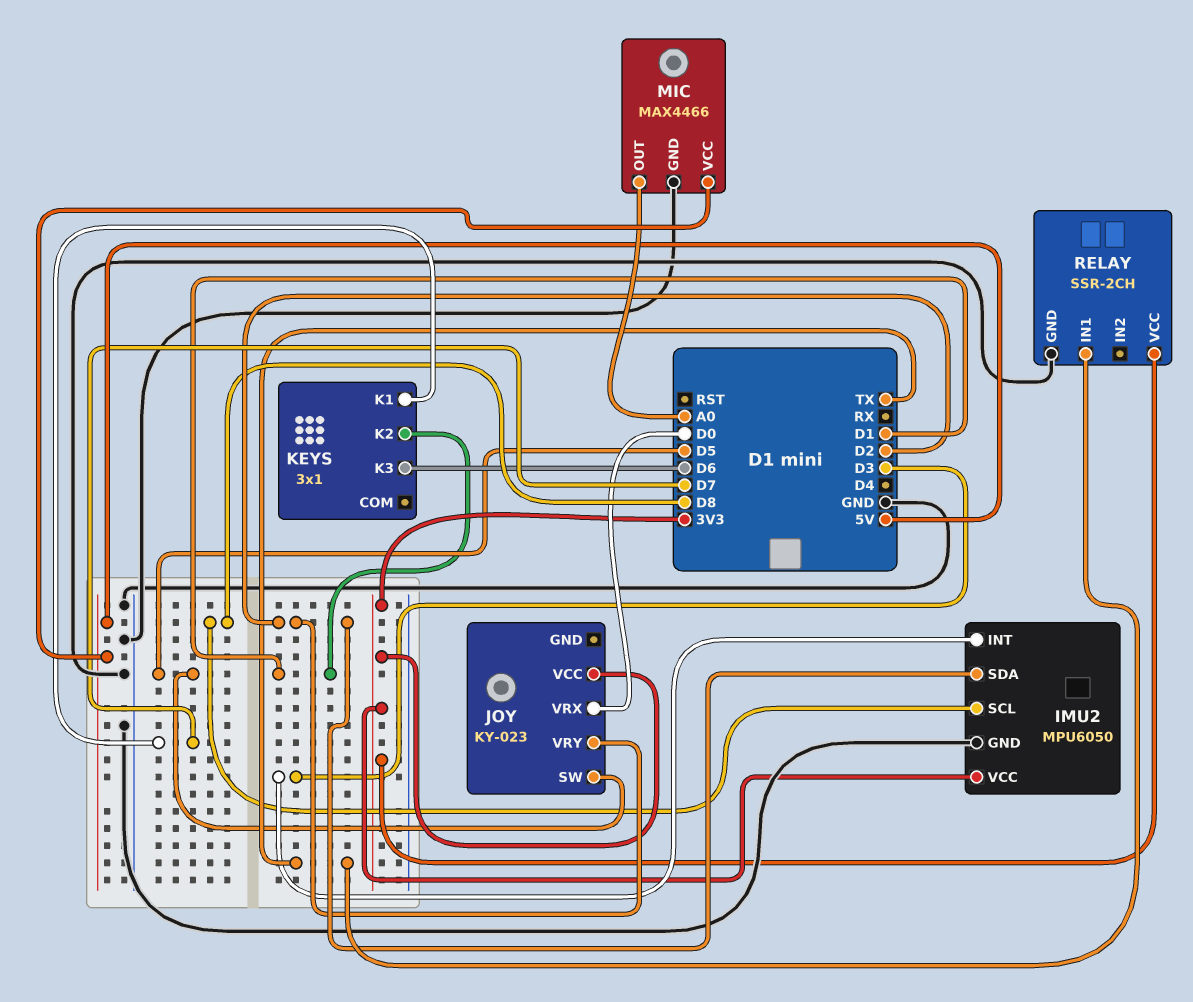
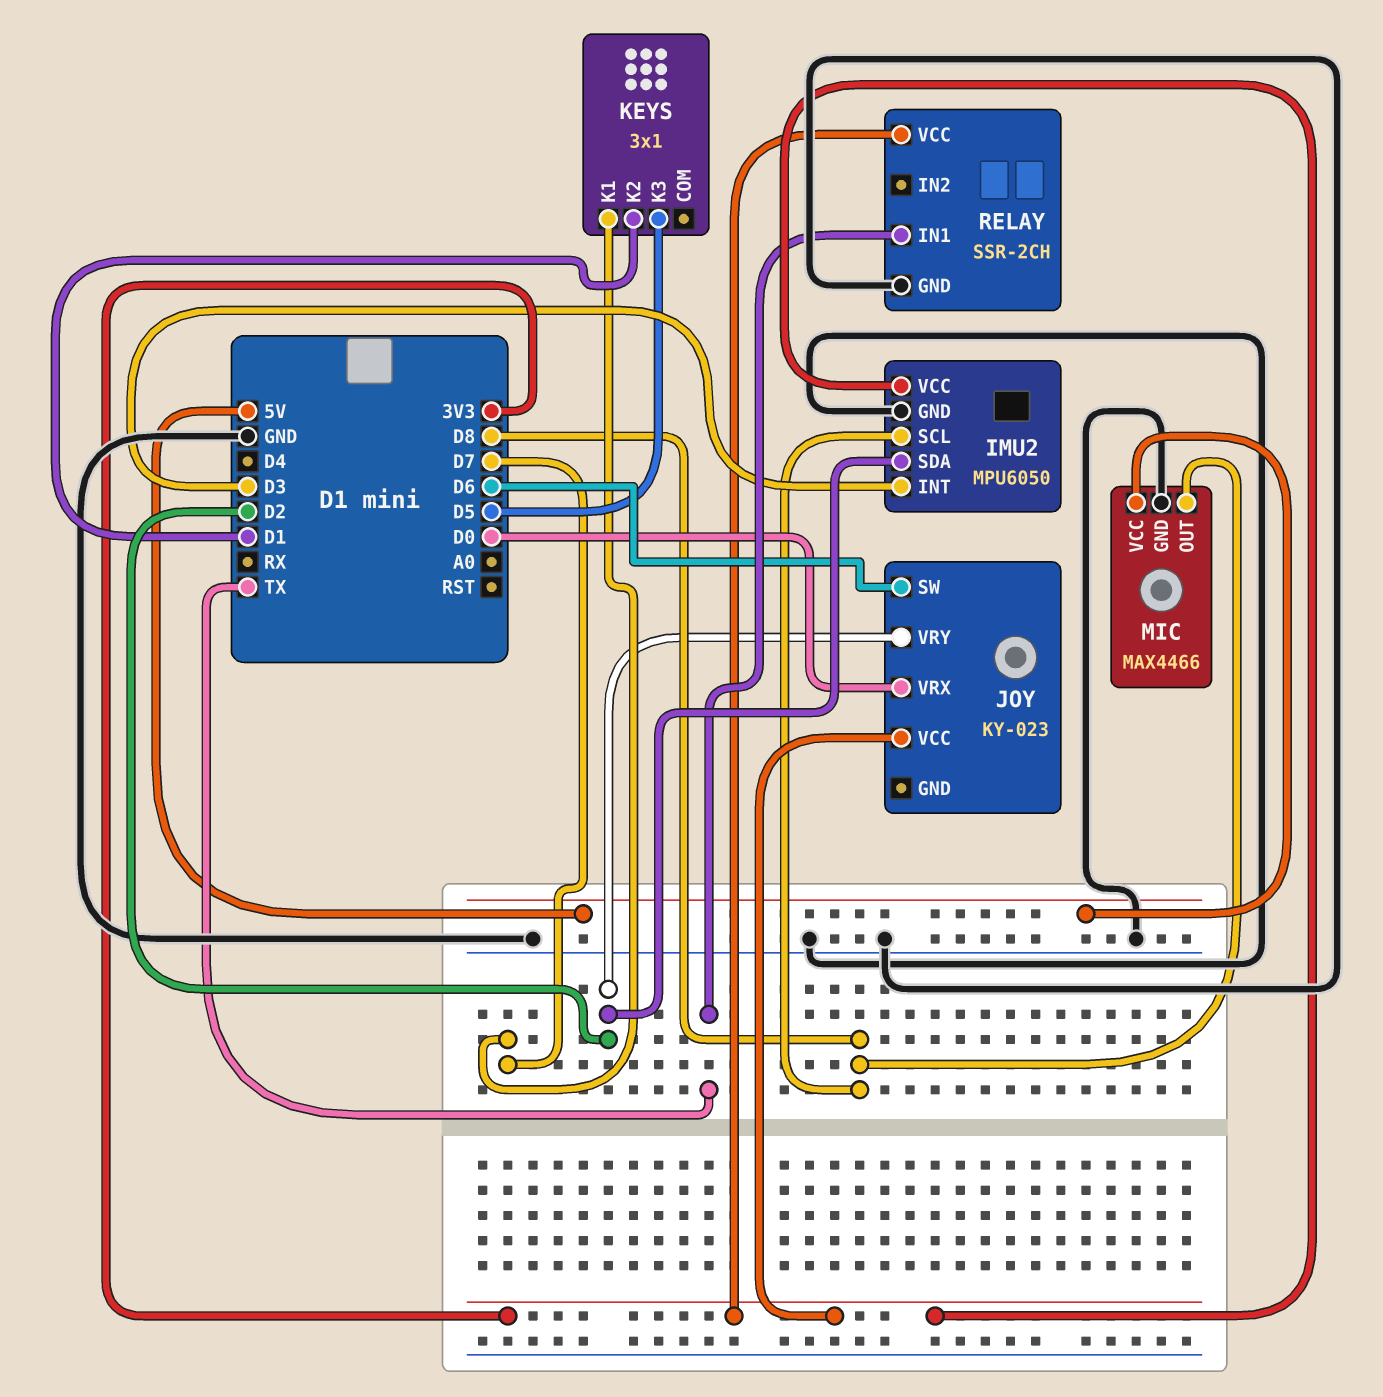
JOY pin SW: D5 -> D6
KEYS pin K3: D6 -> D5
MIC pin OUT: A0 -> D8

